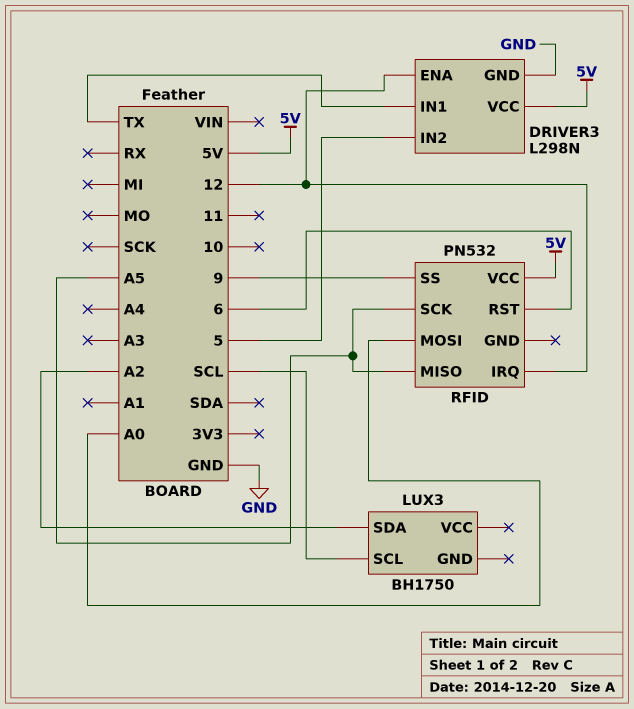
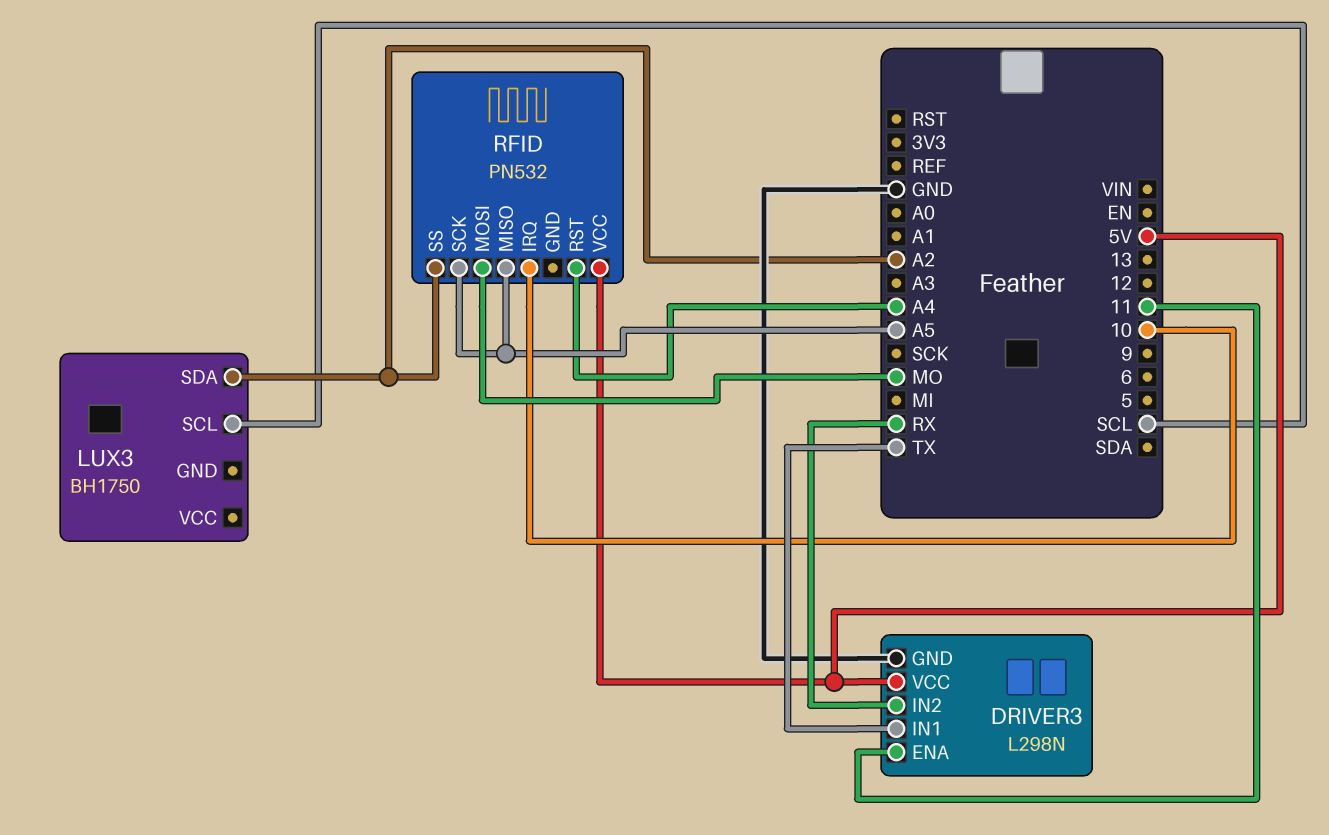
DRIVER3 pin ENA: 12 -> 11
DRIVER3 pin IN2: 5 -> RX
RFID pin IRQ: 12 -> 10
RFID pin MOSI: A0 -> MO
RFID pin RST: 6 -> A4
RFID pin SS: 9 -> A2

